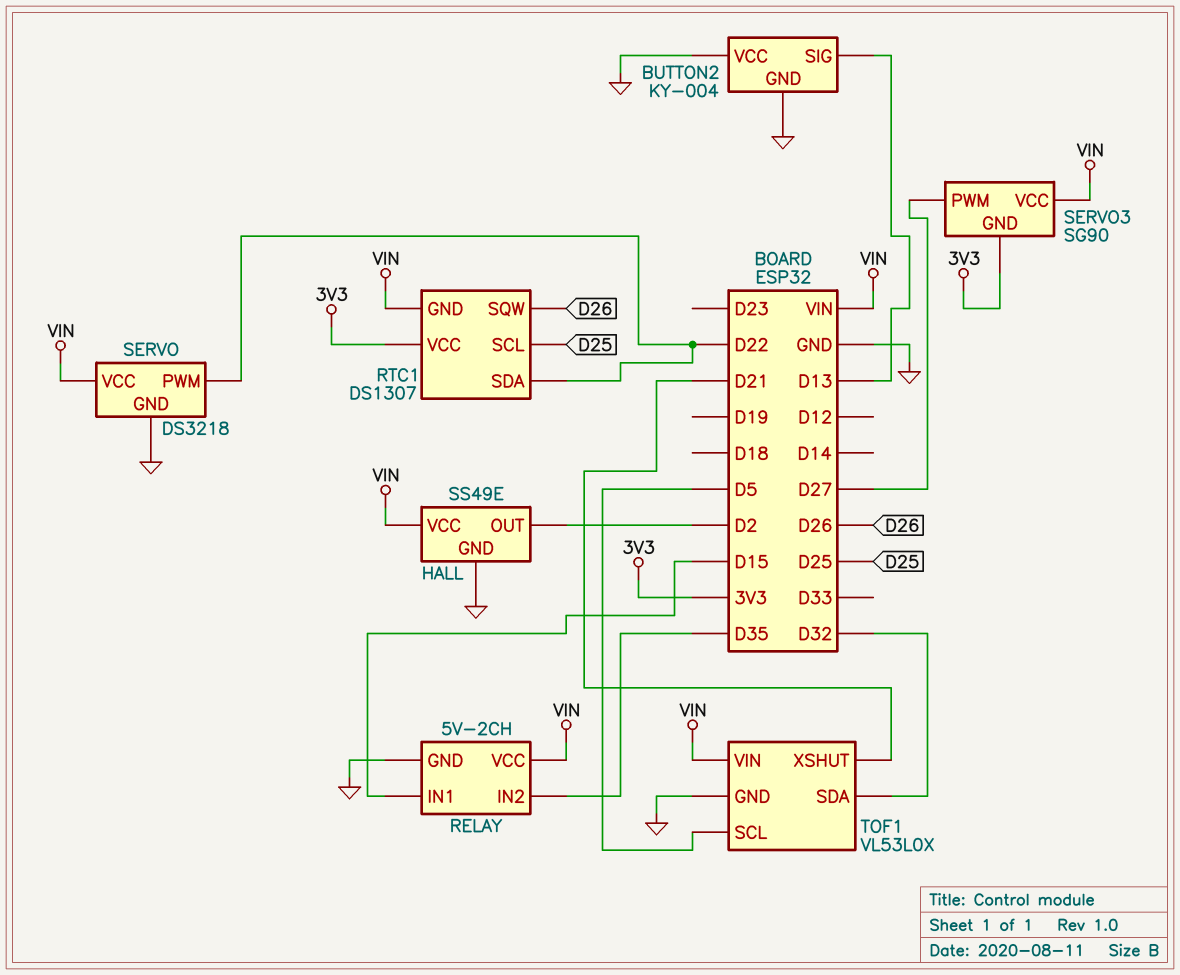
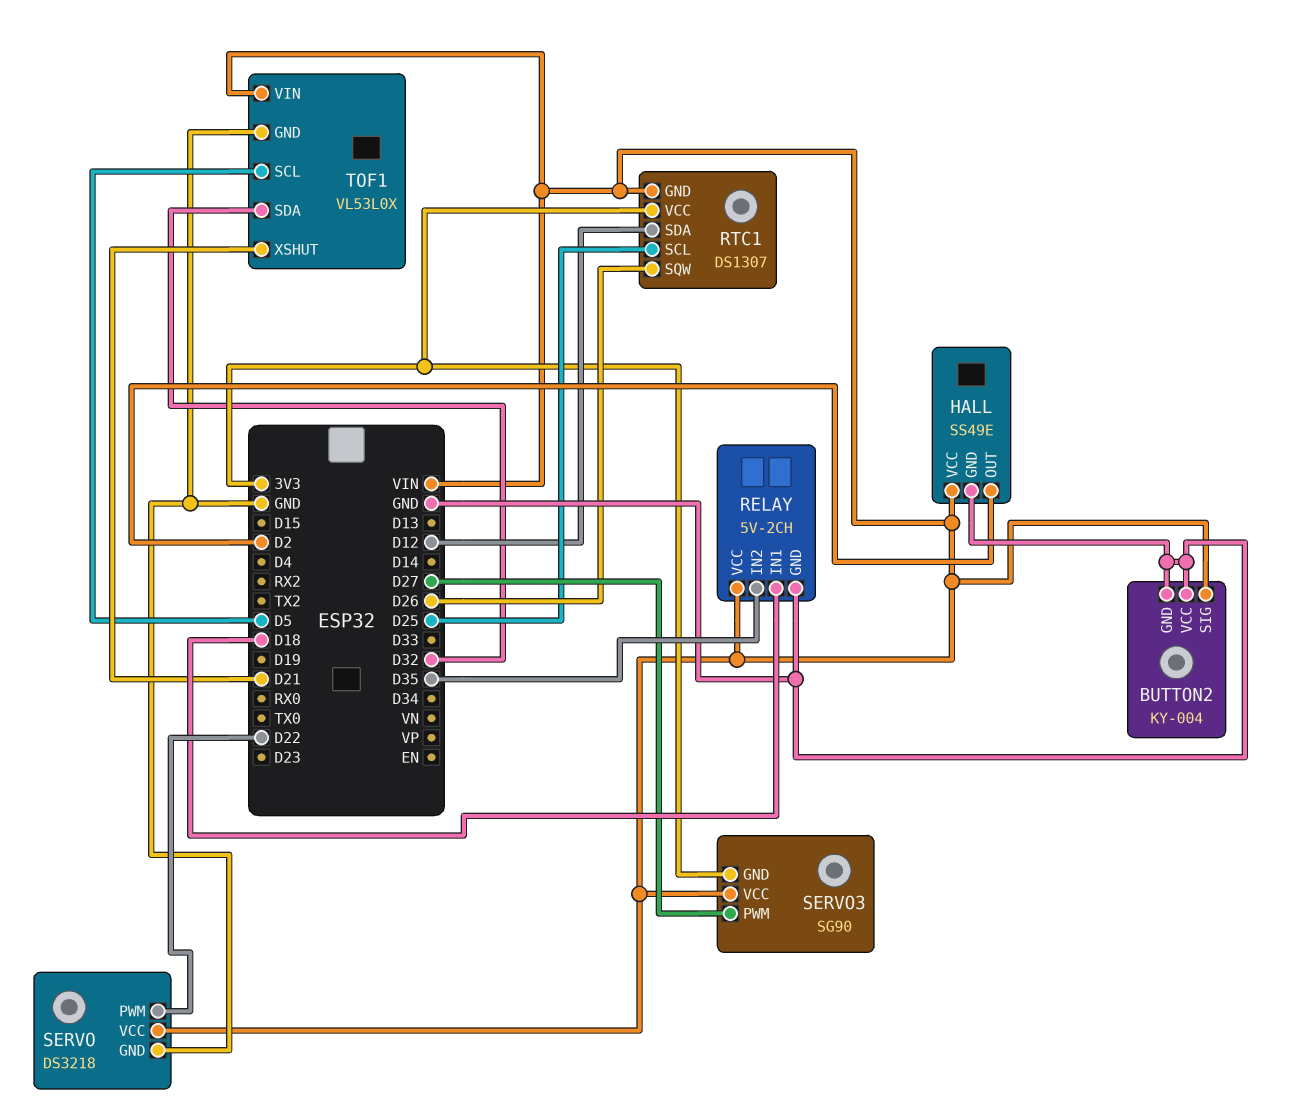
BUTTON2 pin SIG: D13 -> VIN
RELAY pin IN1: D15 -> D18
RTC1 pin SDA: D22 -> D12

